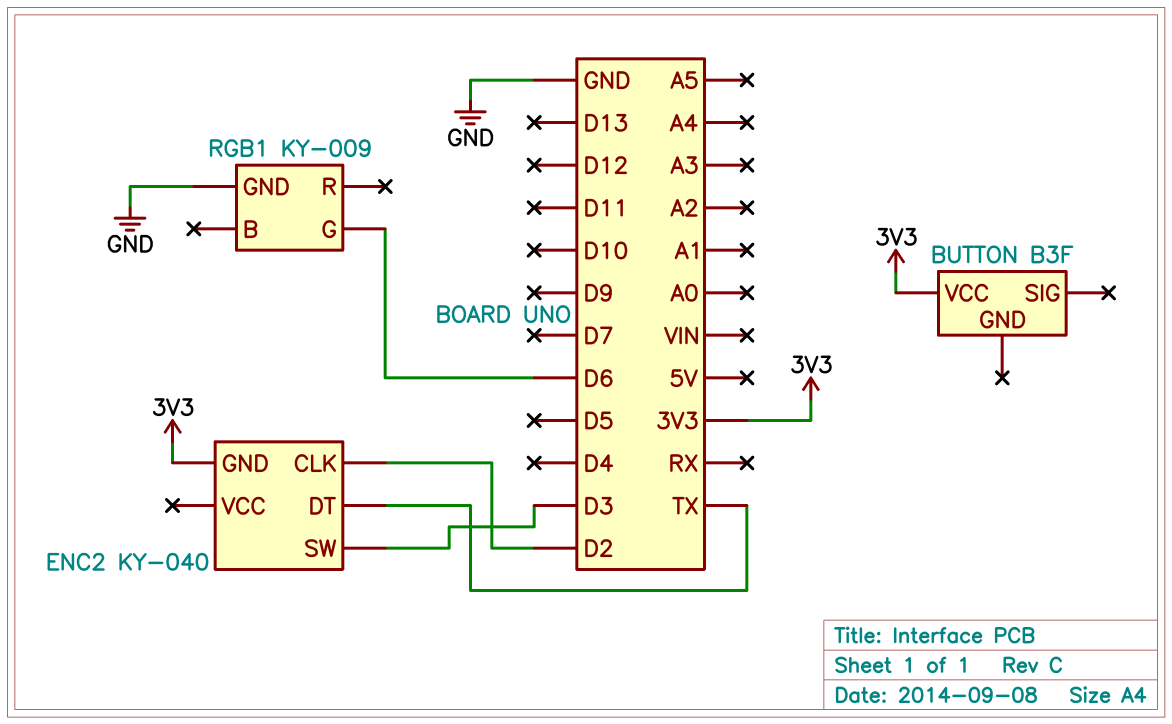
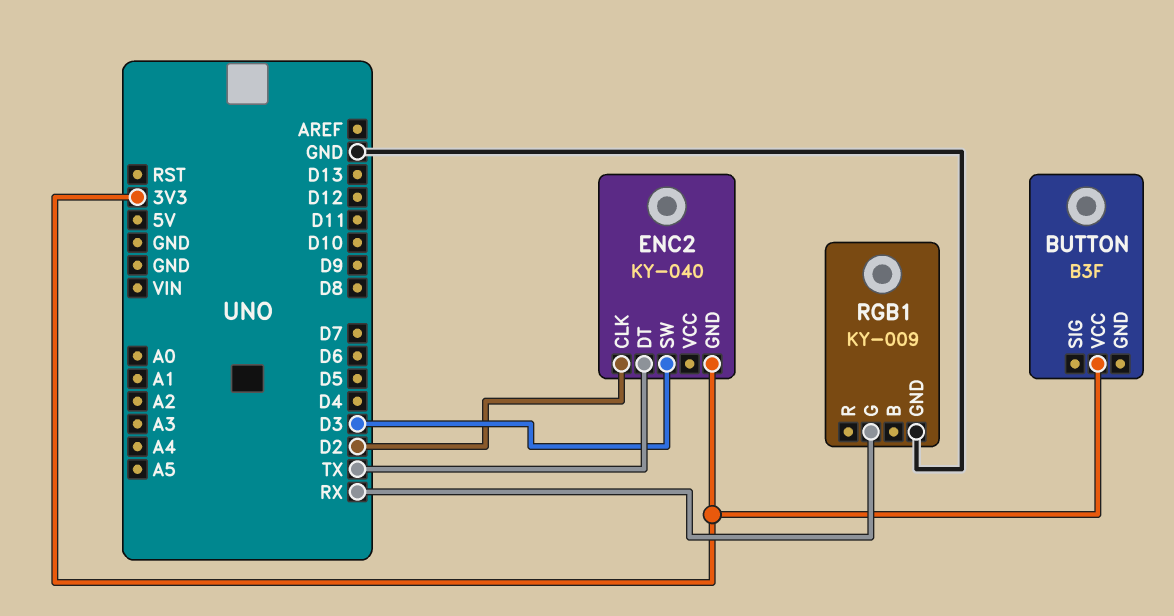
RGB1 pin G: D6 -> RX

